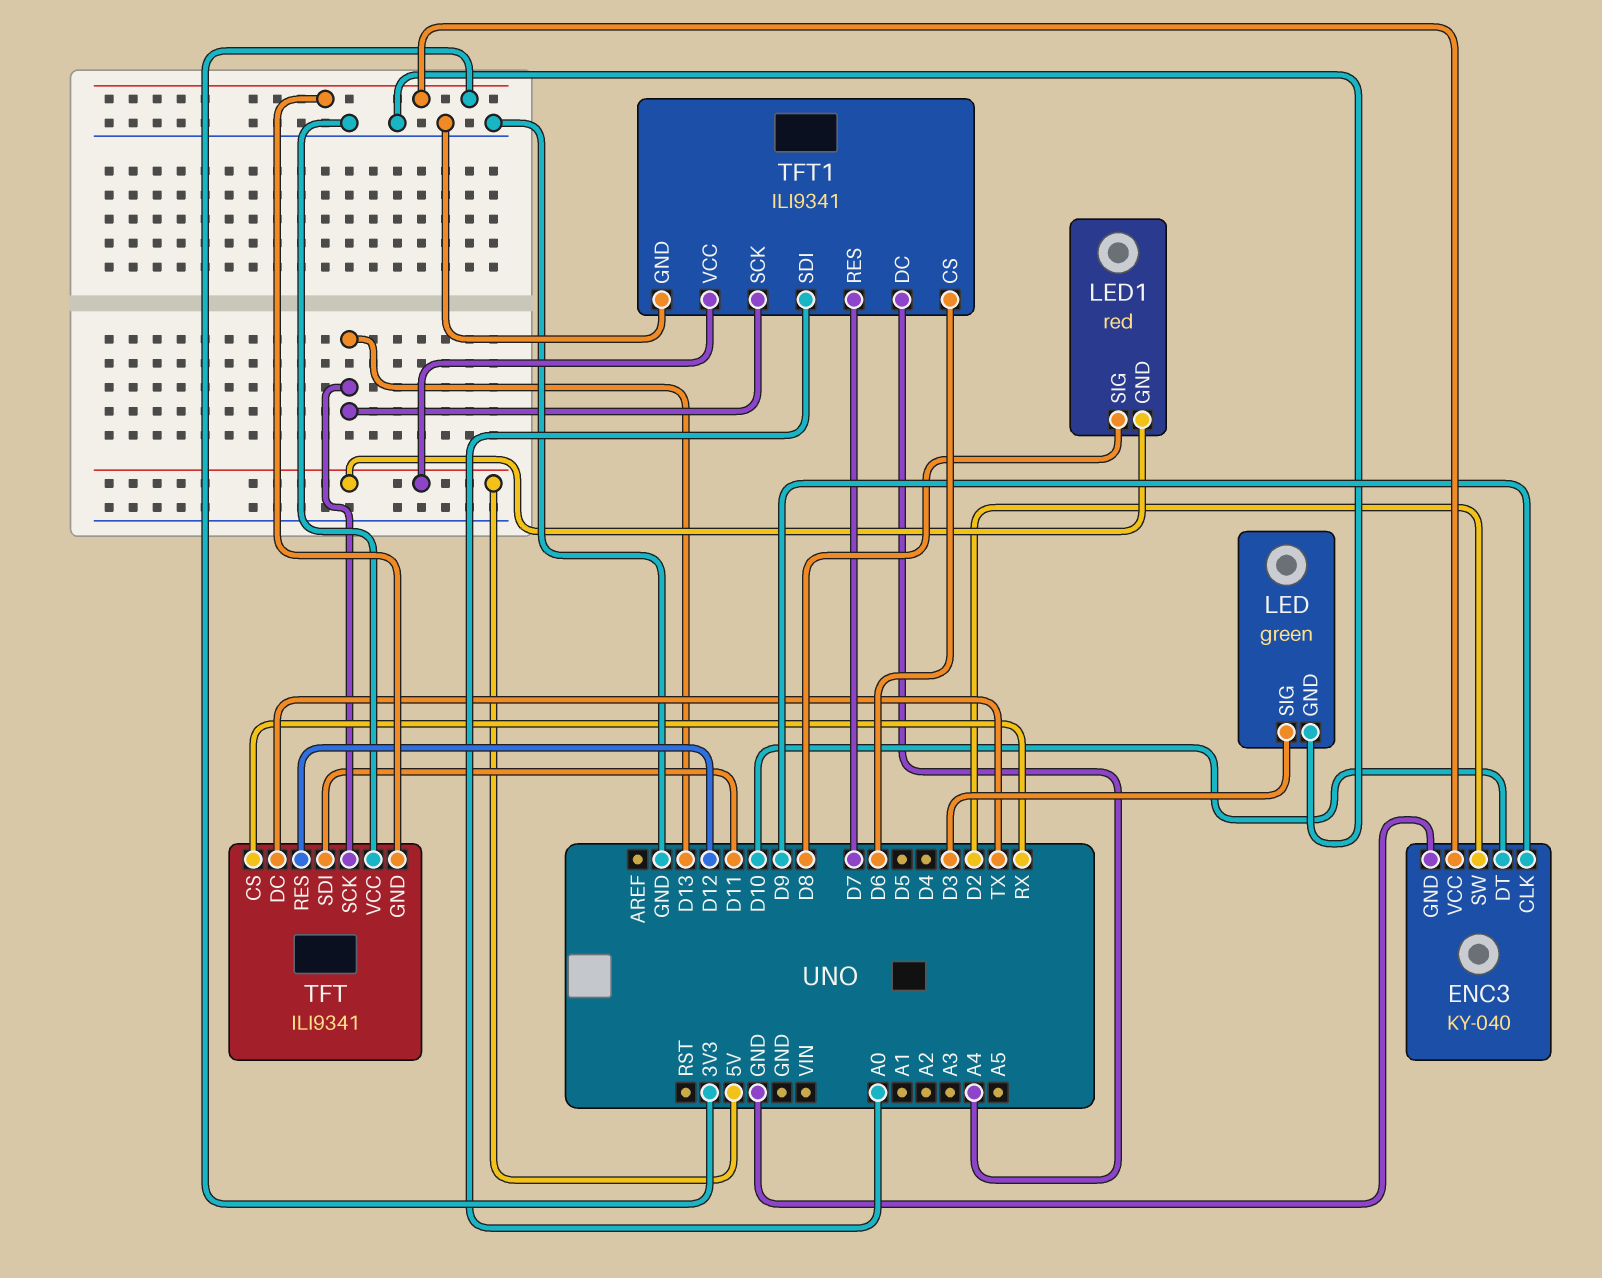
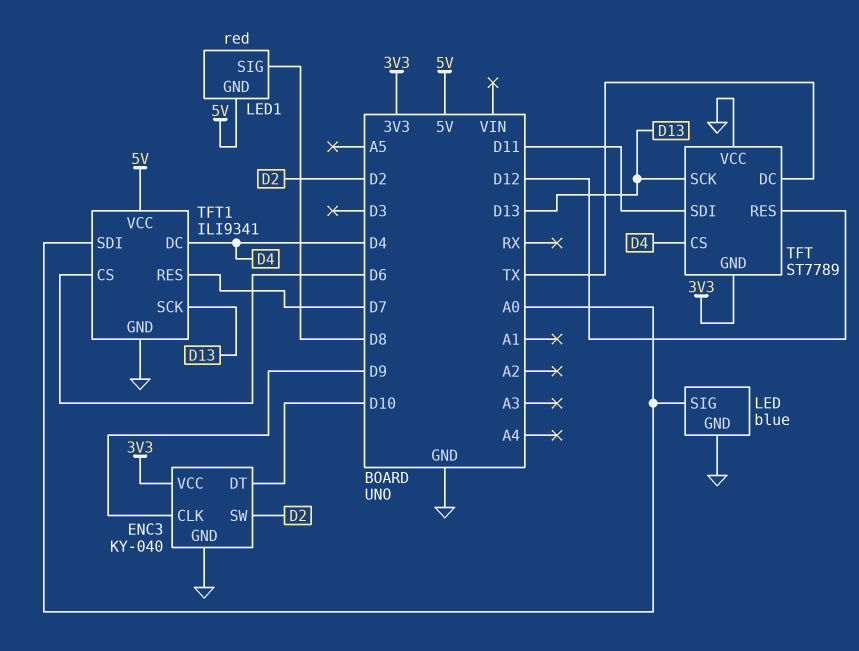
LED: green -> blue
LED pin SIG: D3 -> A0
TFT: ILI9341 -> ST7789
TFT pin CS: RX -> D4
TFT1 pin DC: A4 -> D4

